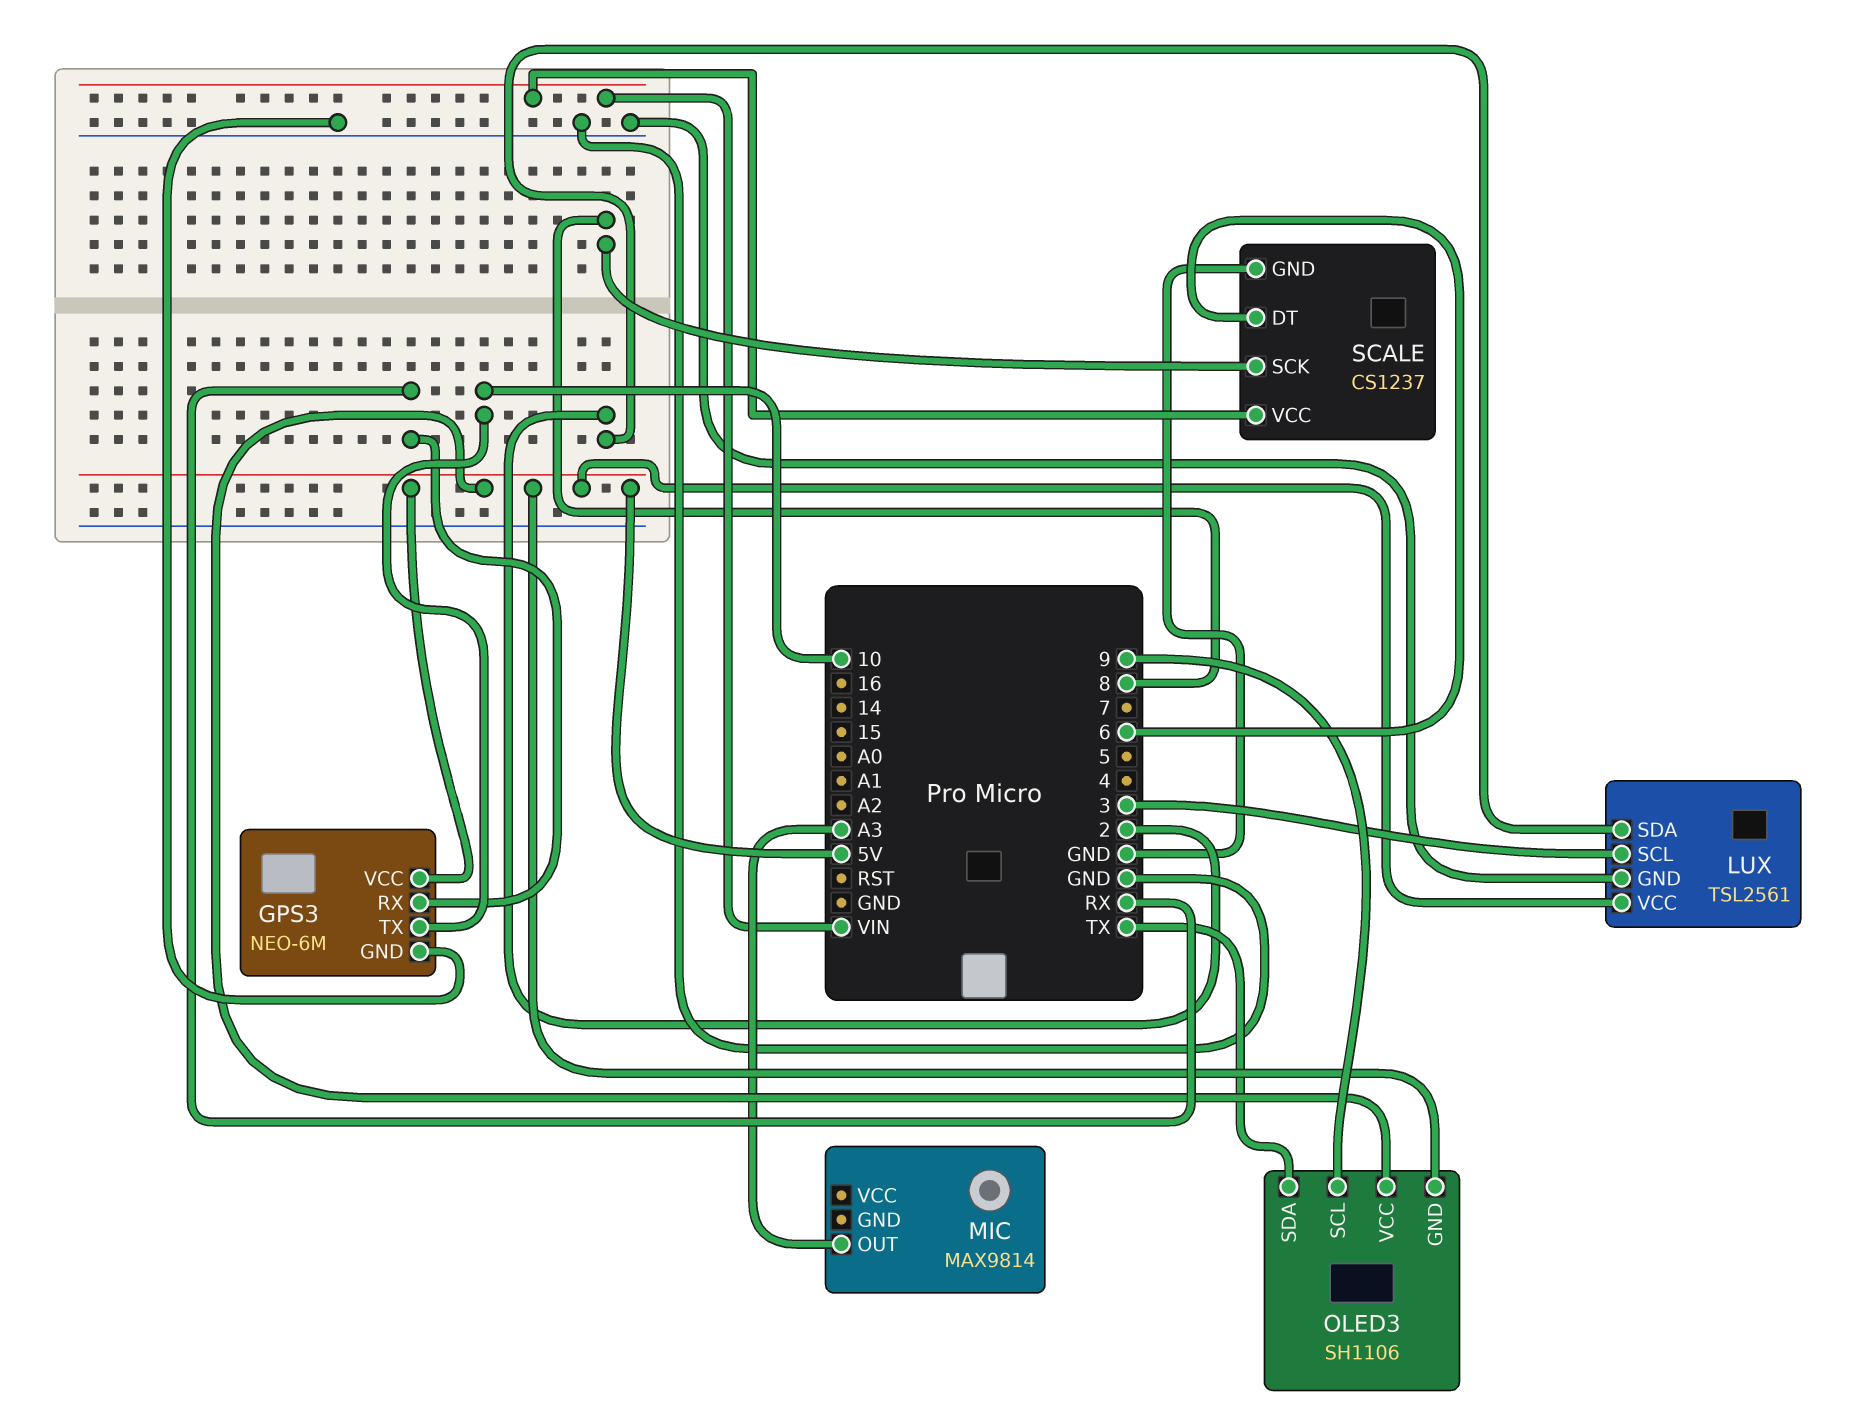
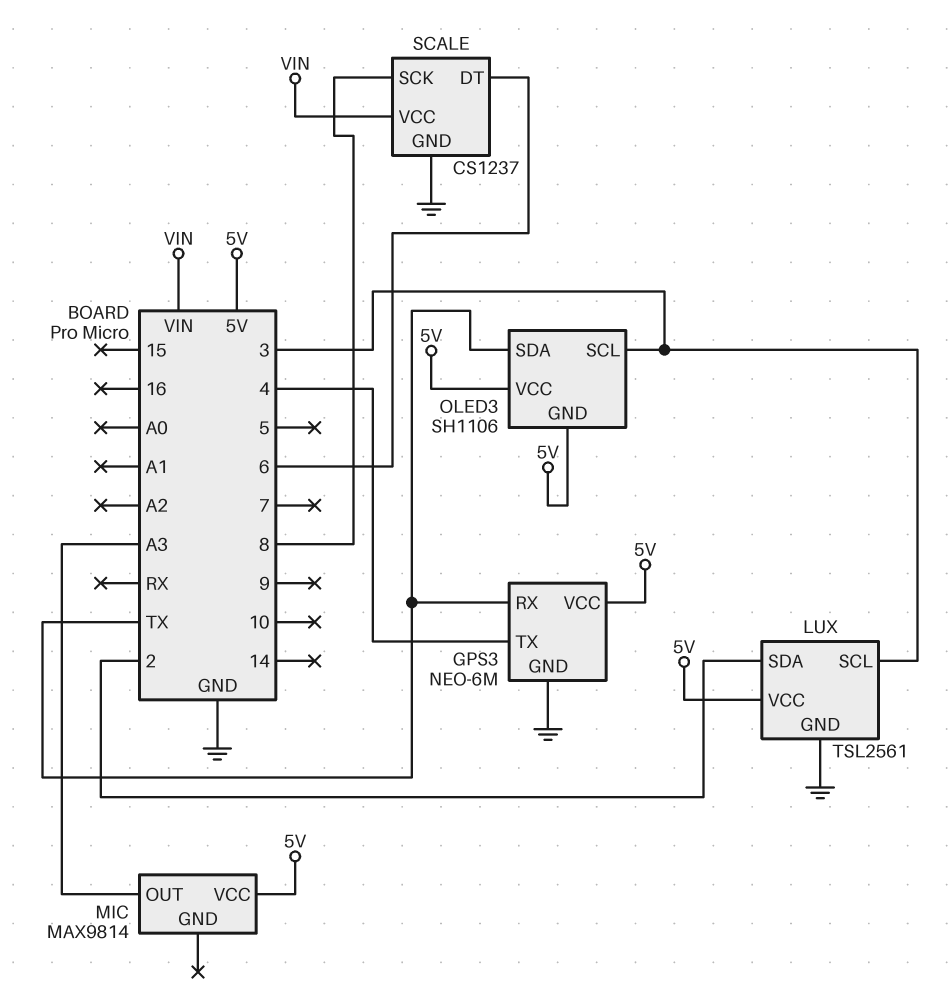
GPS3 pin RX: RX -> TX
GPS3 pin TX: 10 -> 4
MIC pin VCC: none -> 5V
OLED3 pin SCL: 9 -> 3

